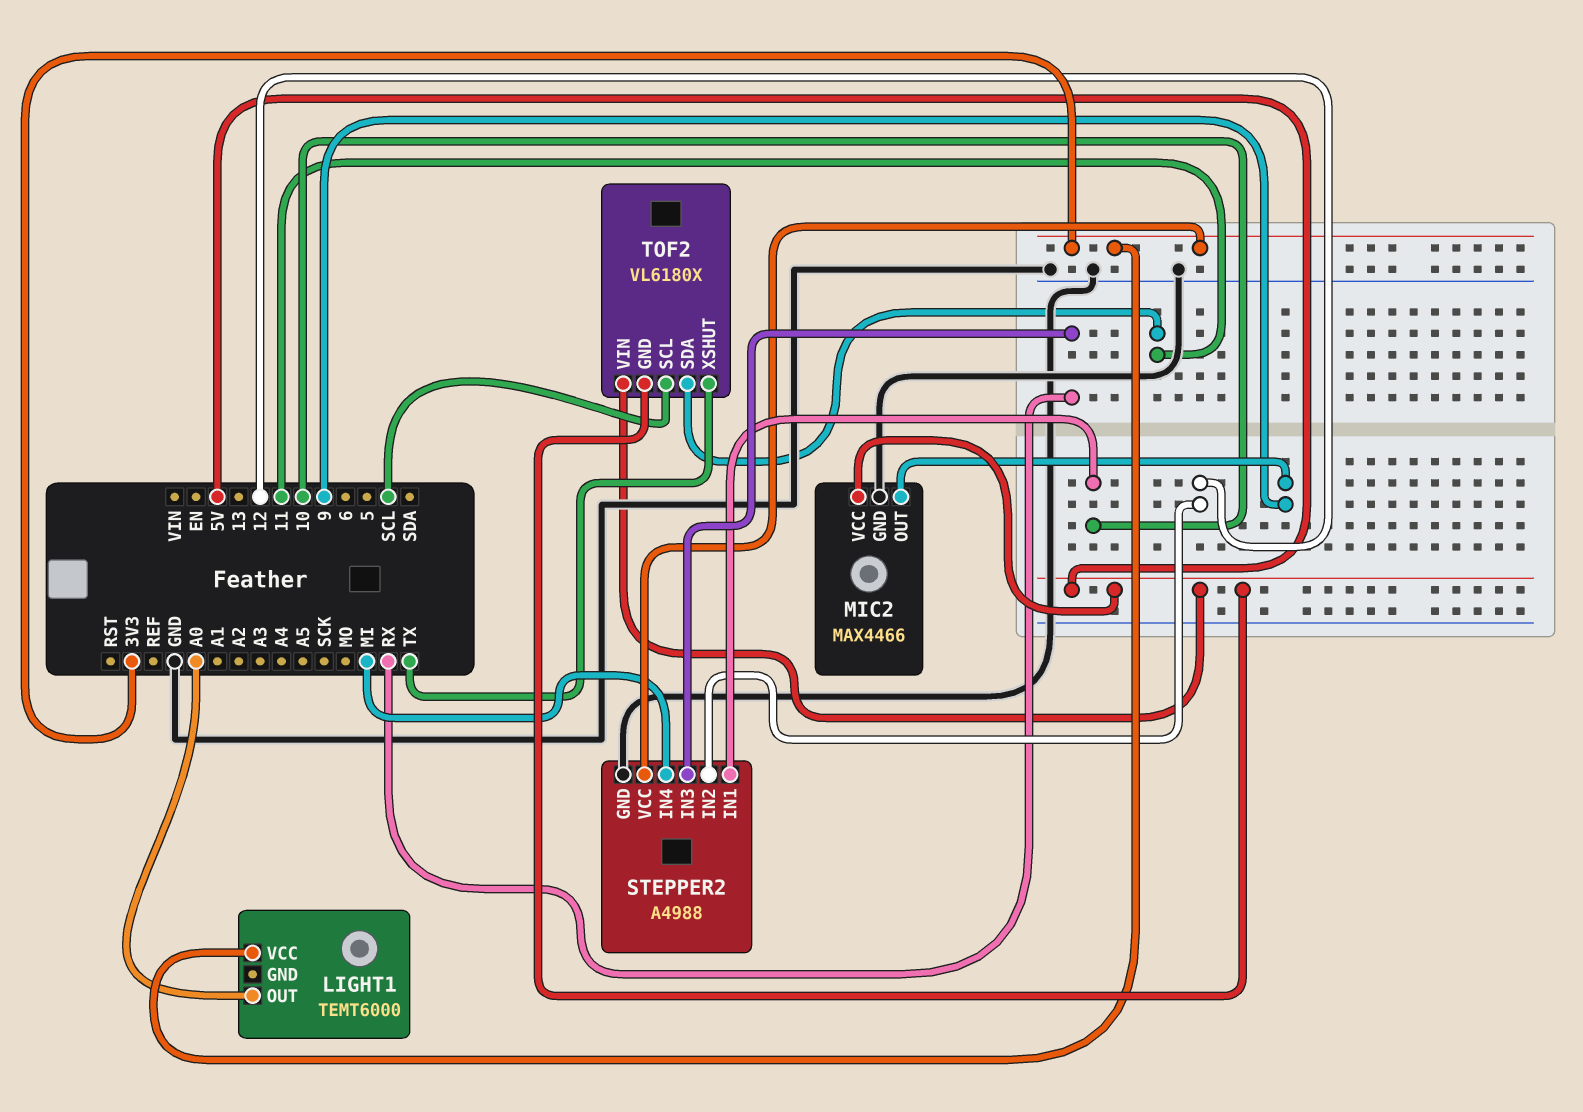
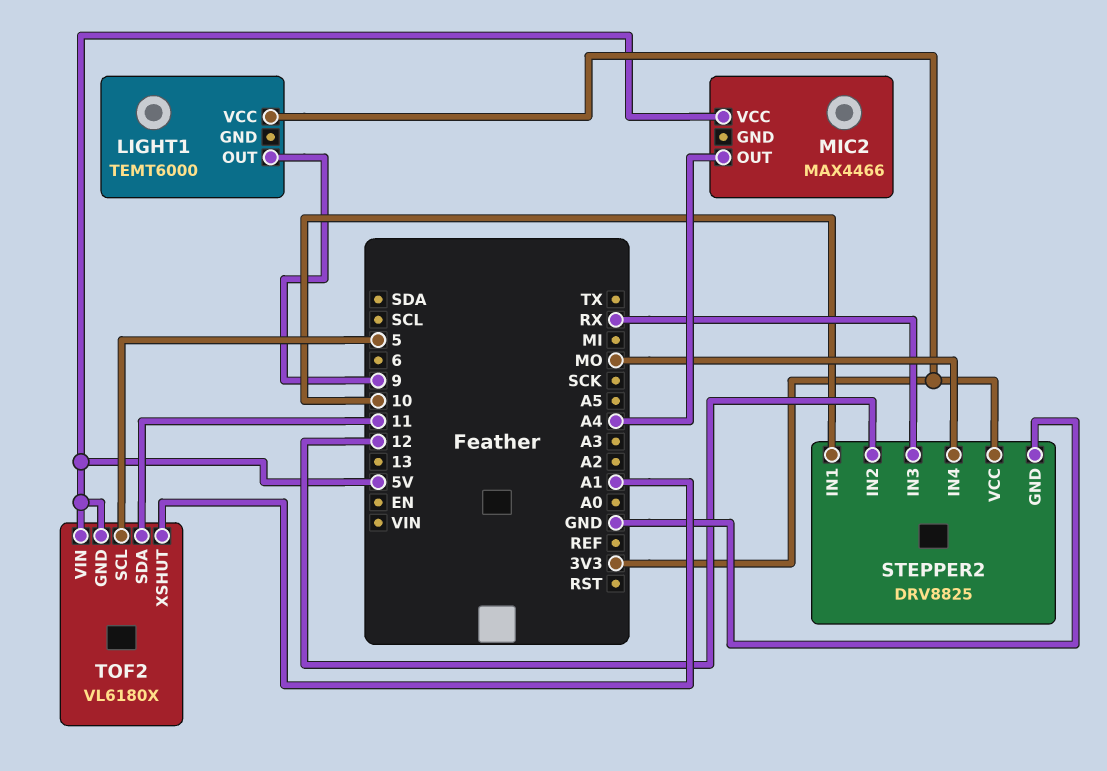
LIGHT1 pin OUT: A0 -> 9
MIC2 pin GND: GND -> none
MIC2 pin OUT: 9 -> A4
STEPPER2: A4988 -> DRV8825
STEPPER2 pin IN4: MI -> MO
TOF2 pin SCL: SCL -> 5
TOF2 pin XSHUT: TX -> A1

